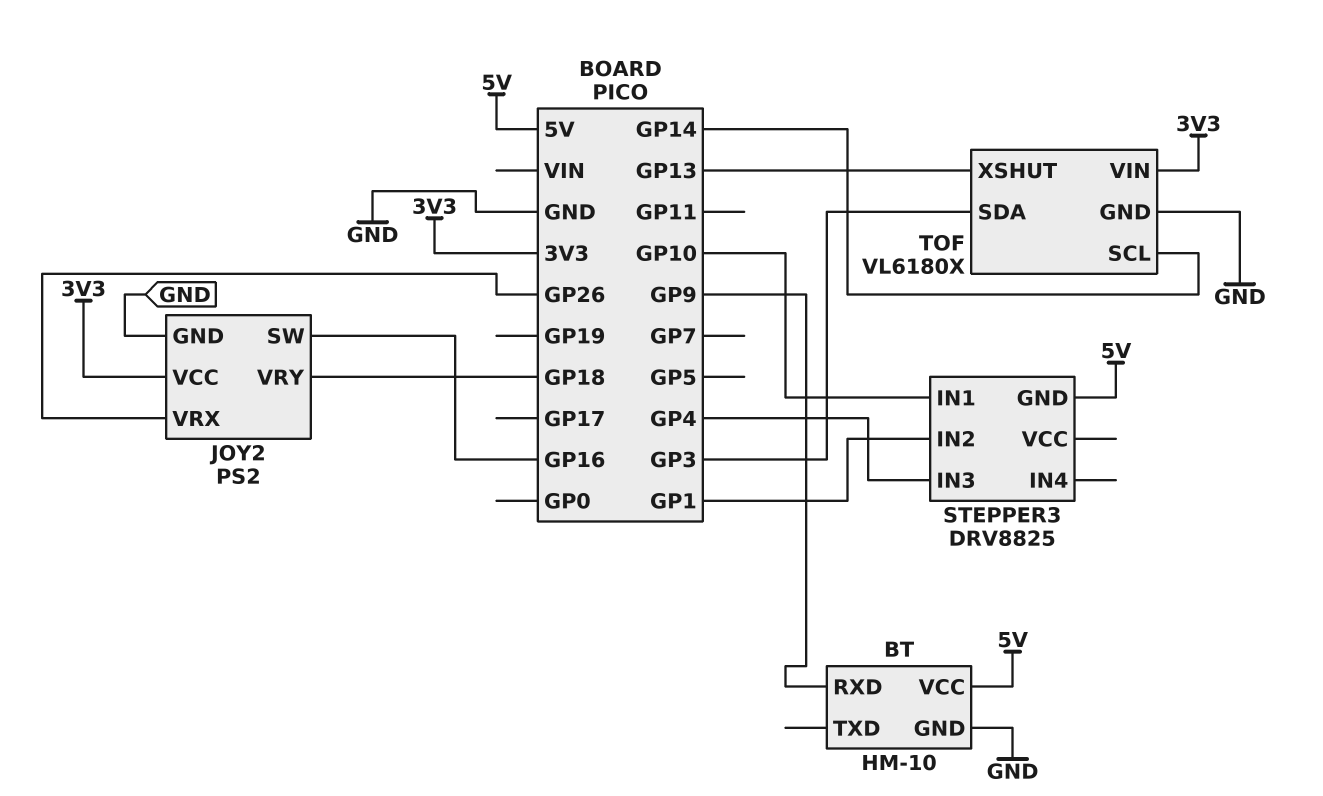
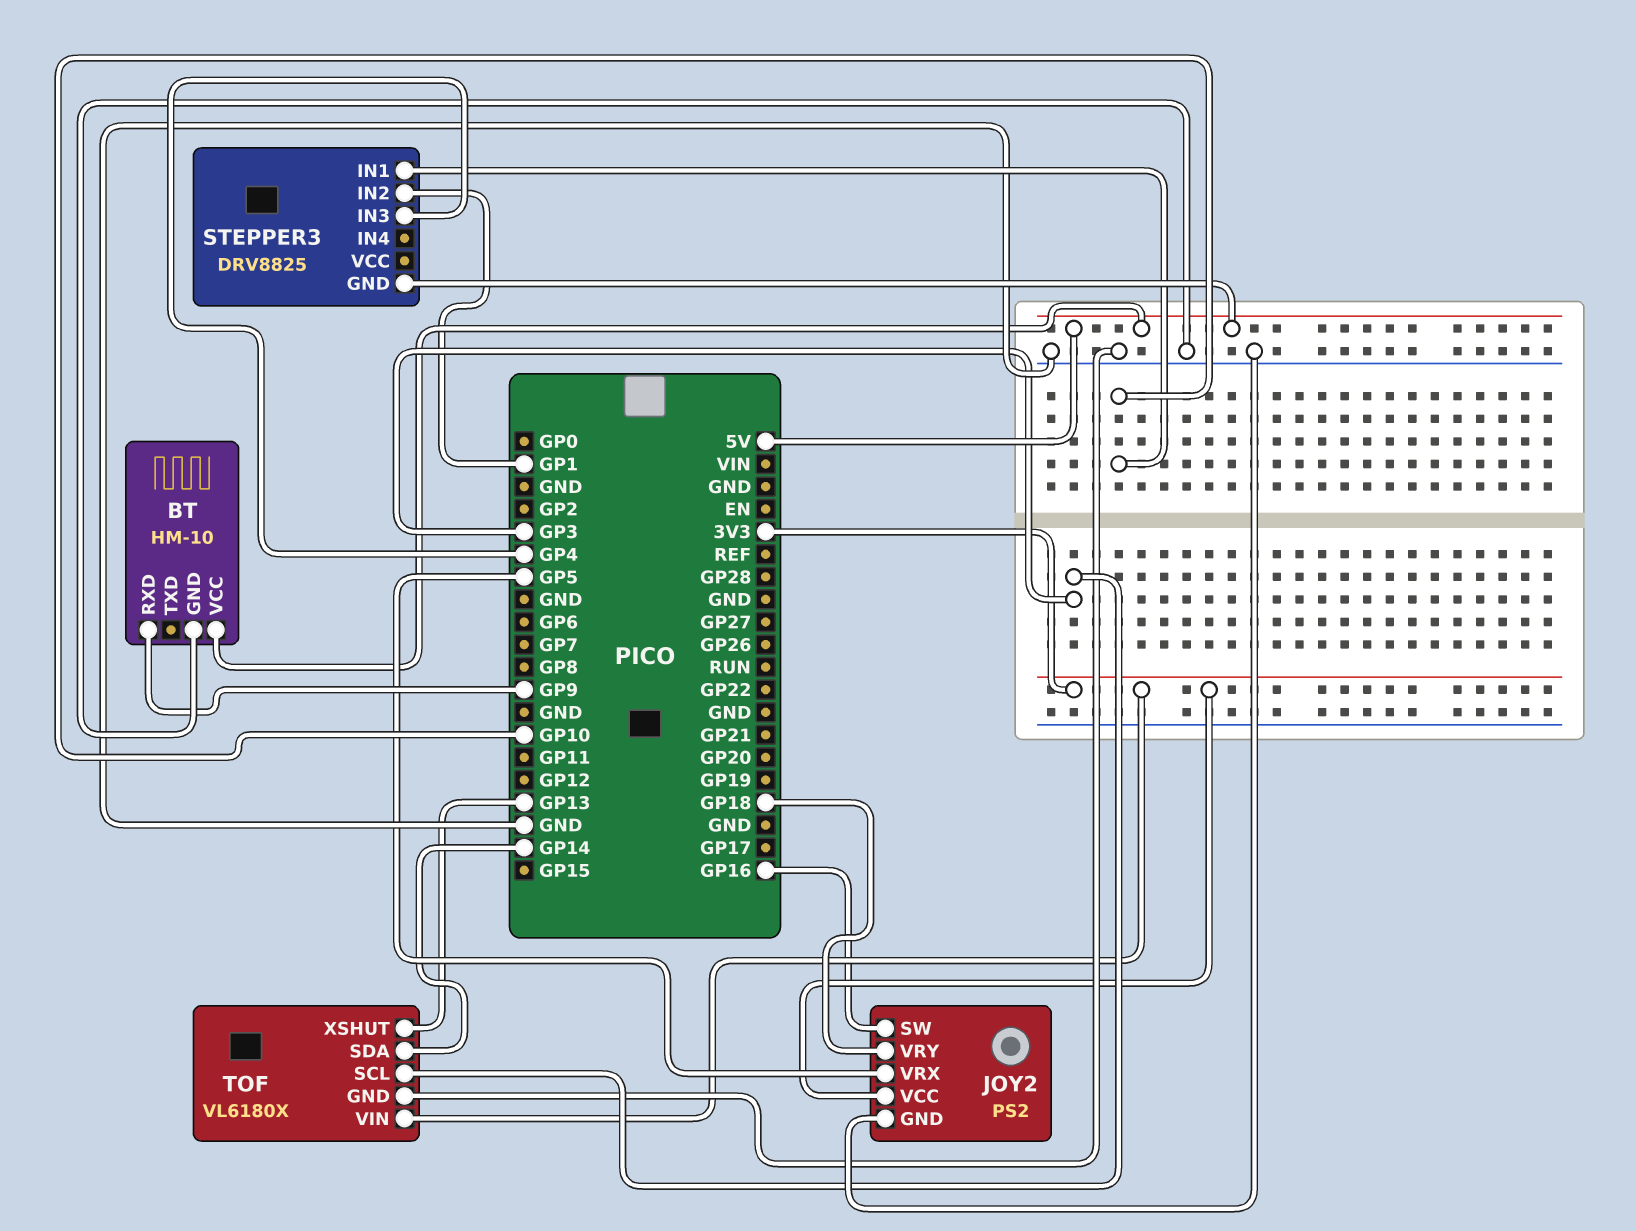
JOY2 pin VRX: GP26 -> GP5
TOF pin SCL: GP14 -> GP3
TOF pin SDA: GP3 -> GP14

